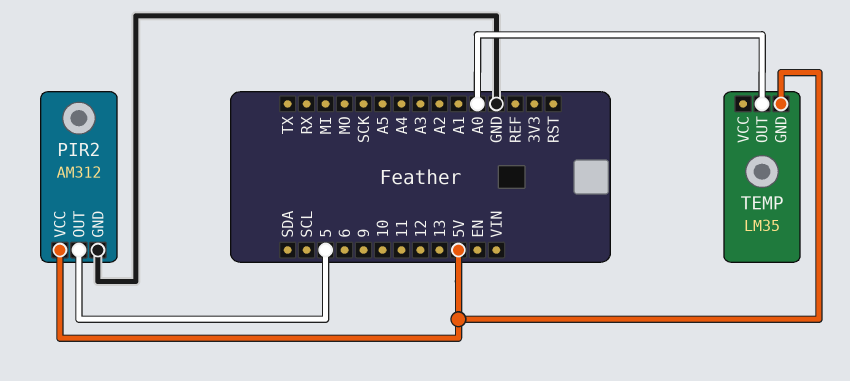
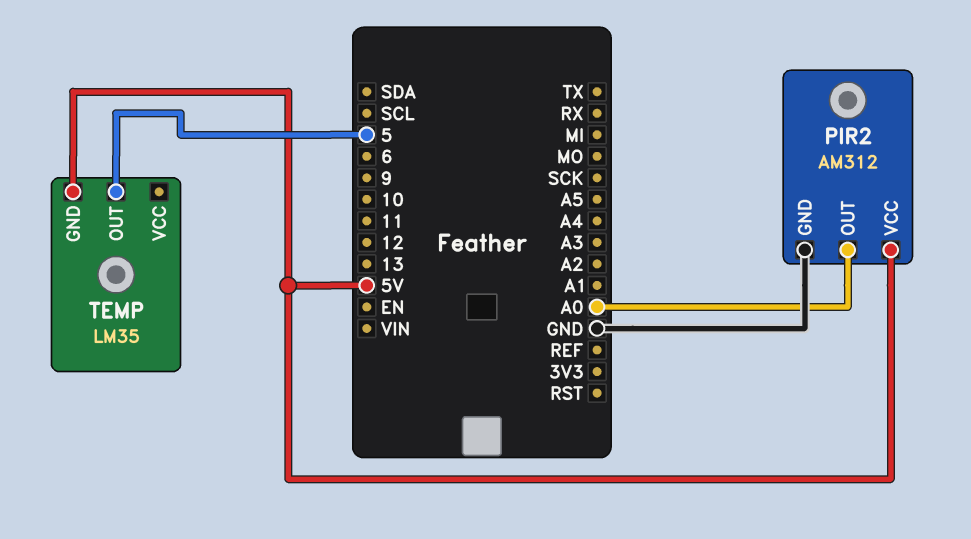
PIR2 pin OUT: 5 -> A0
TEMP pin OUT: A0 -> 5

